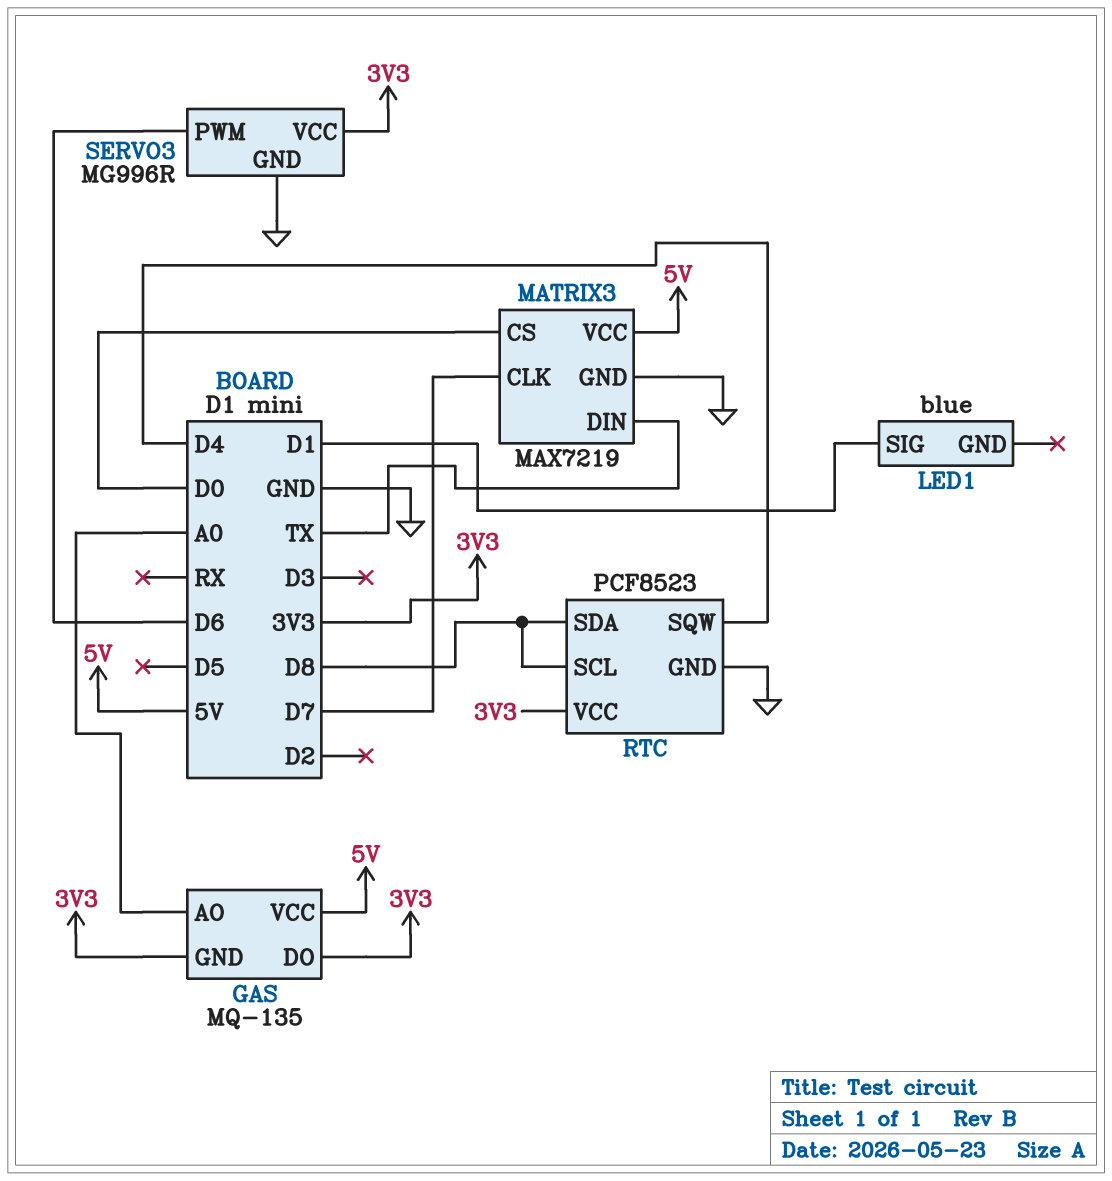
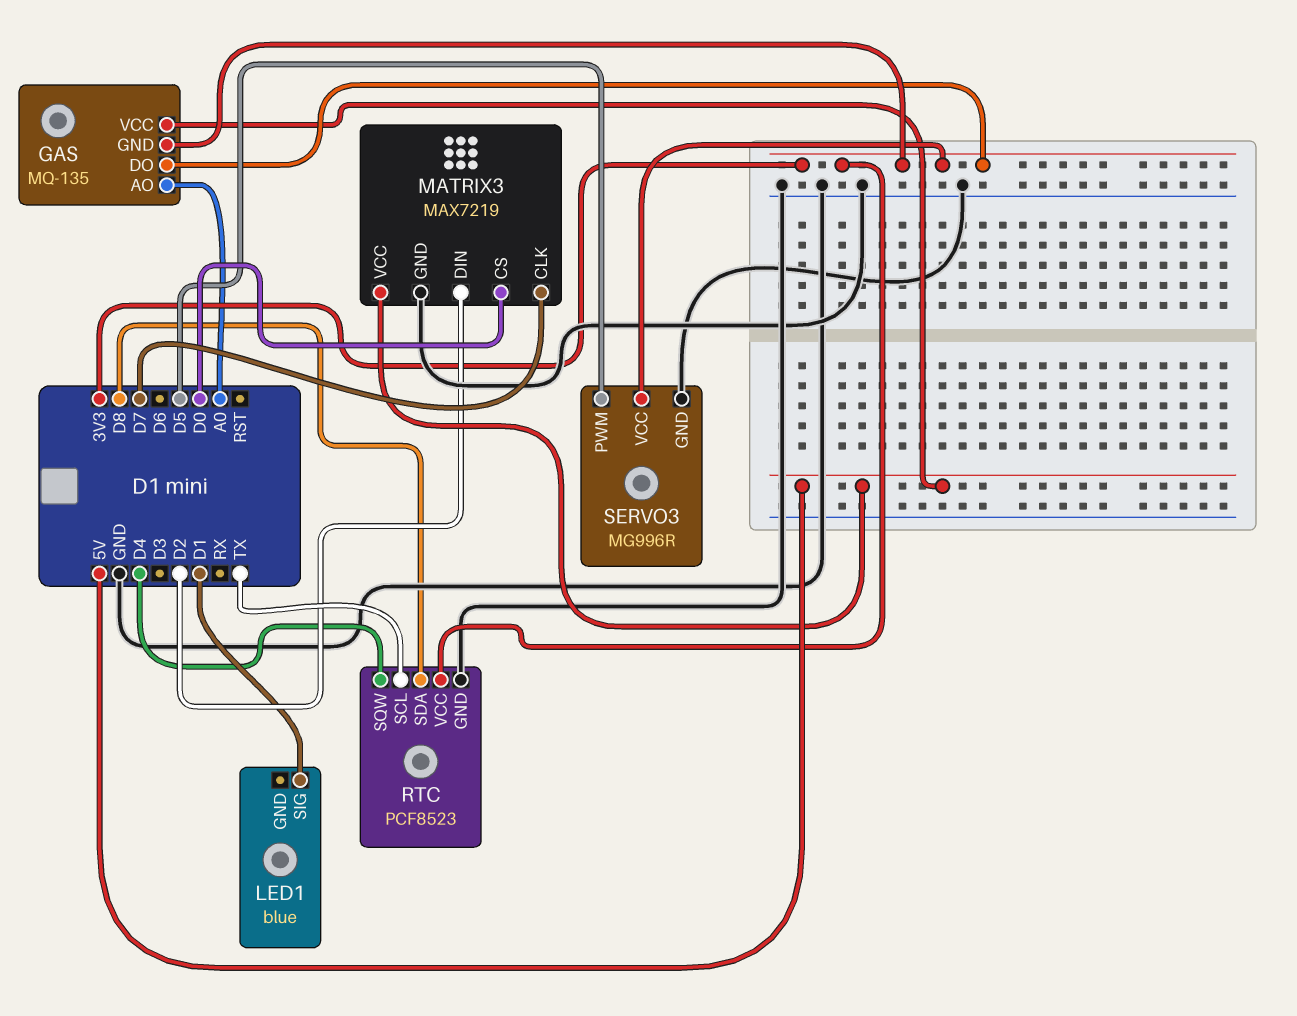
MATRIX3 pin DIN: TX -> D2
RTC pin SCL: D8 -> TX
SERVO3 pin PWM: D6 -> D5

